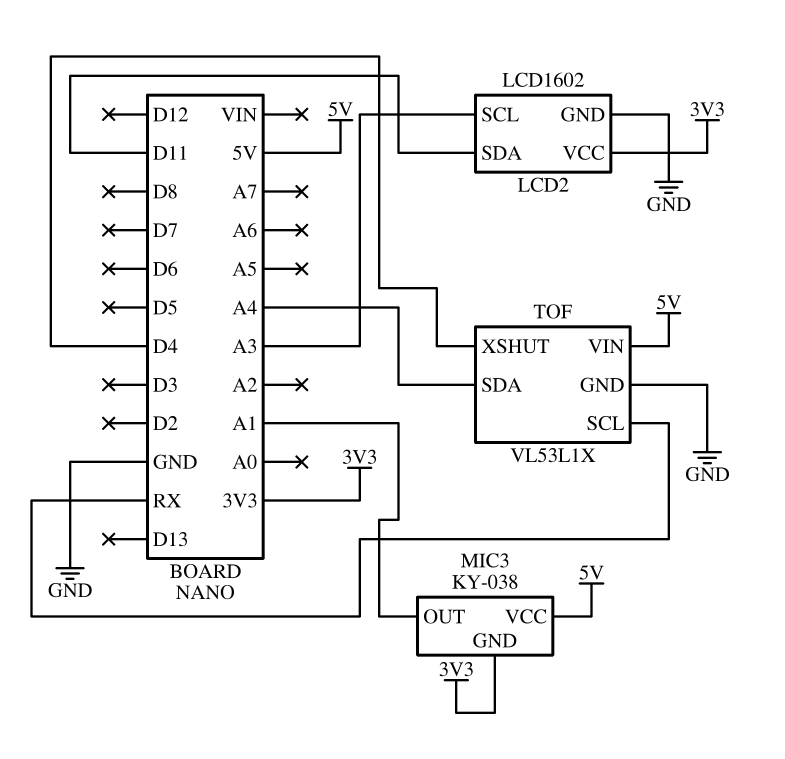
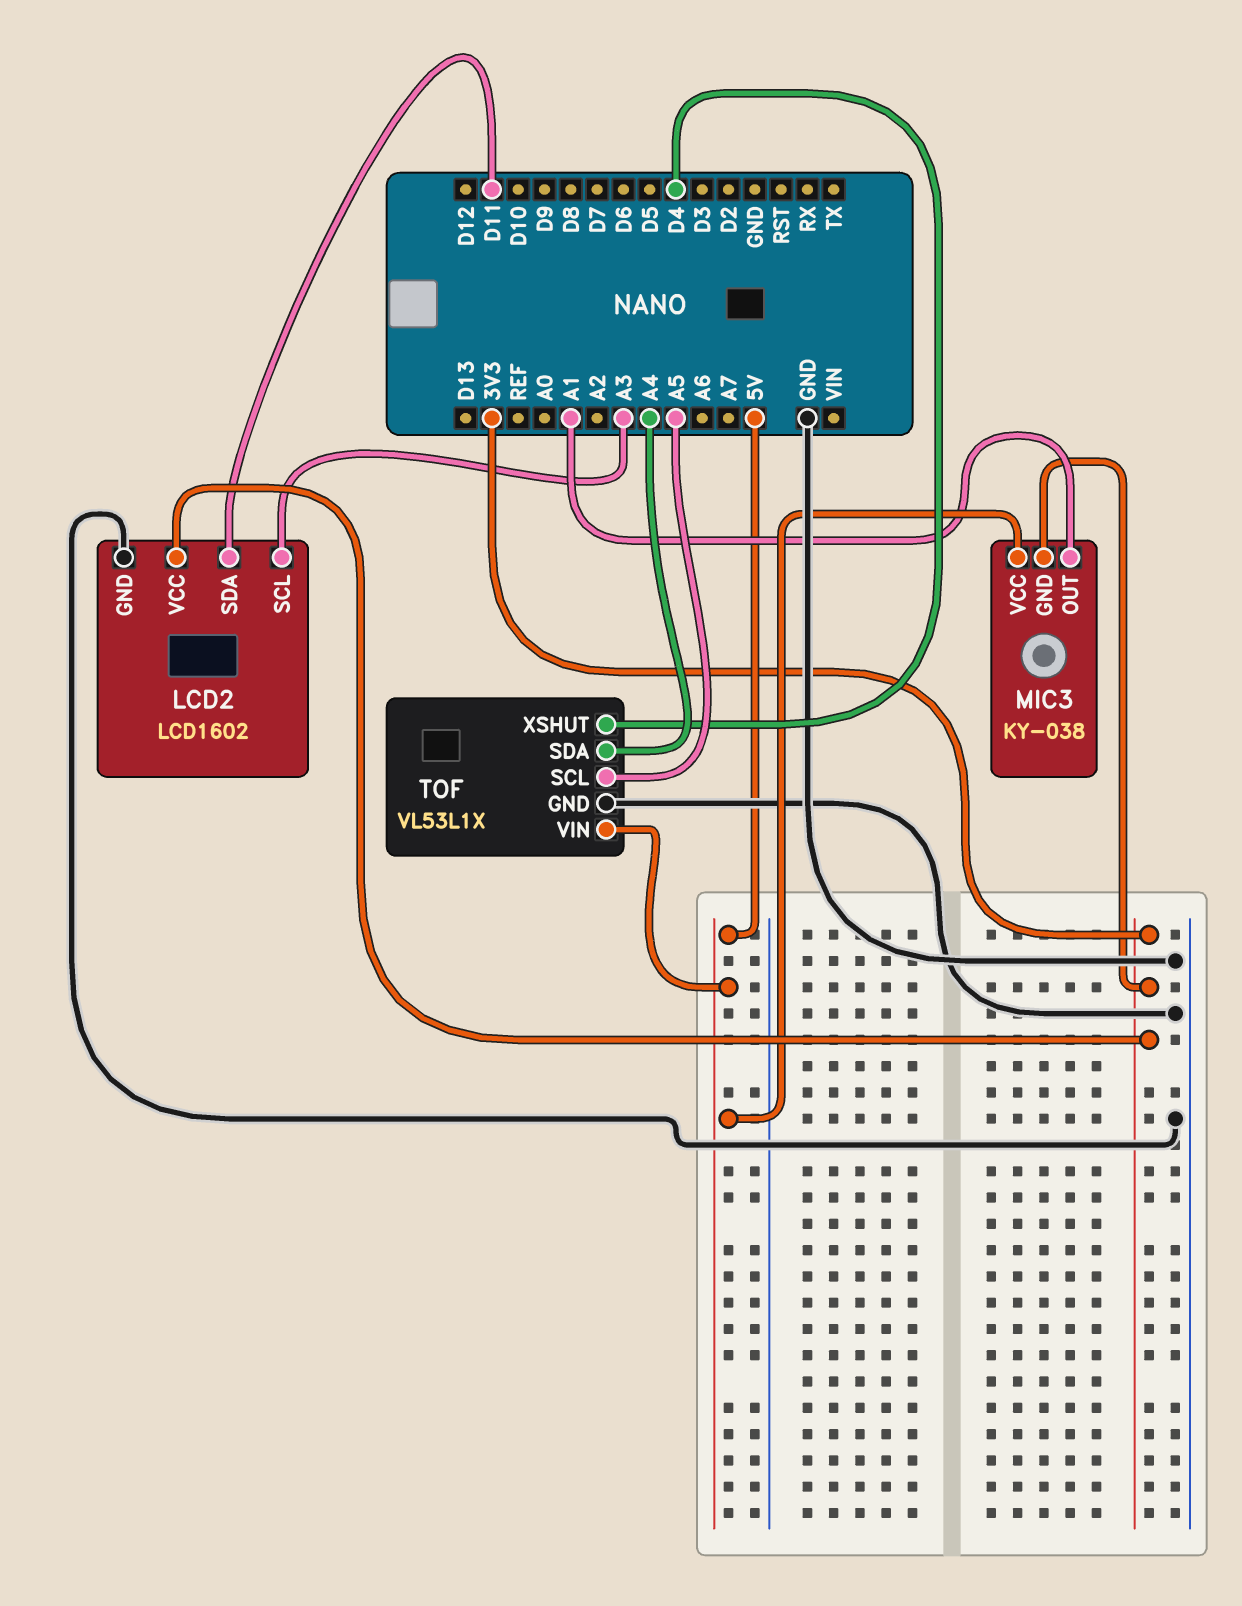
TOF pin SCL: RX -> A5

